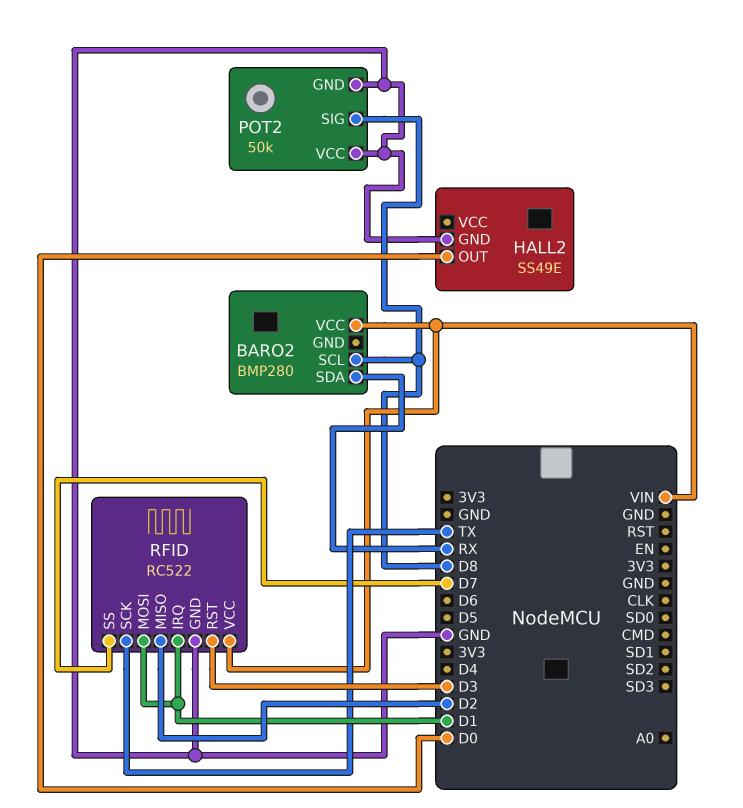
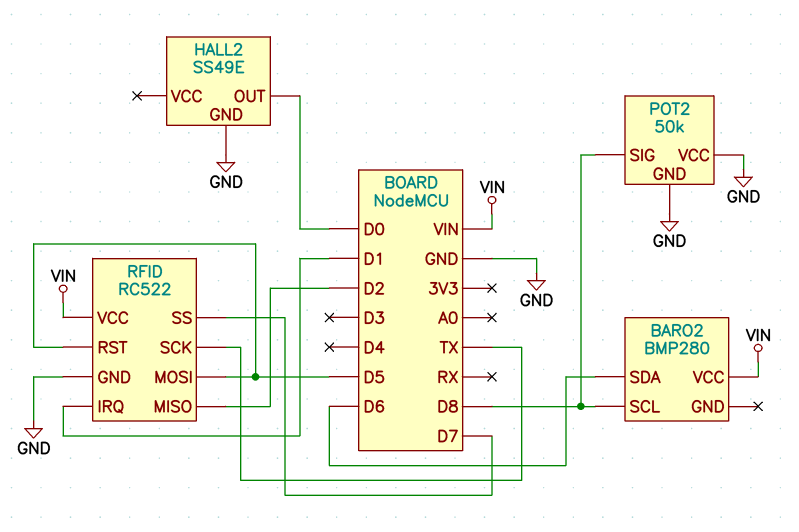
BARO2 pin SDA: RX -> D6
RFID pin MOSI: D1 -> D5
RFID pin RST: D3 -> D5

